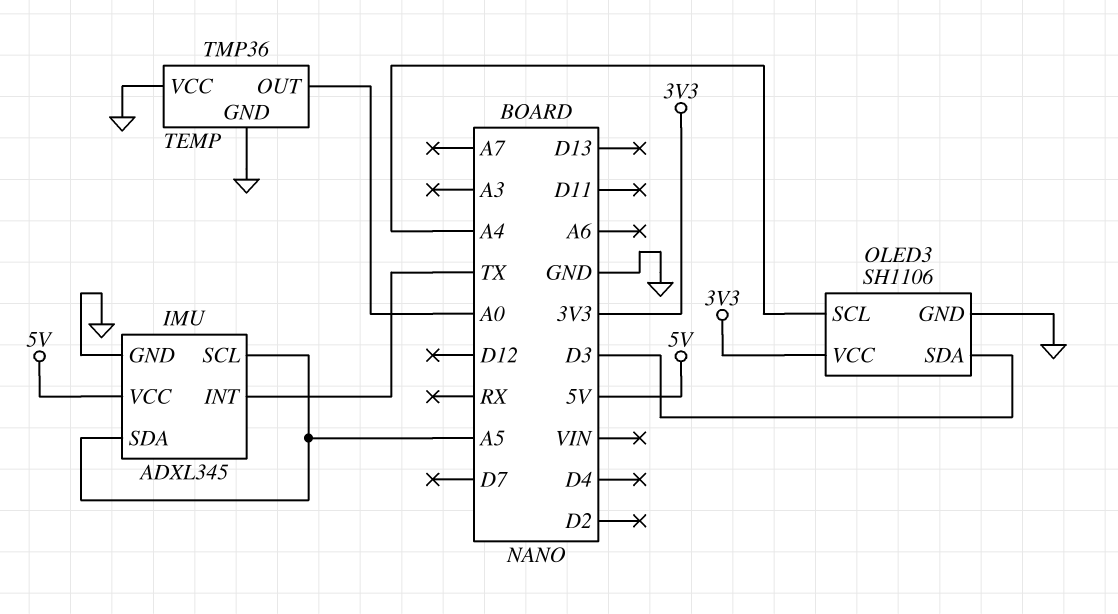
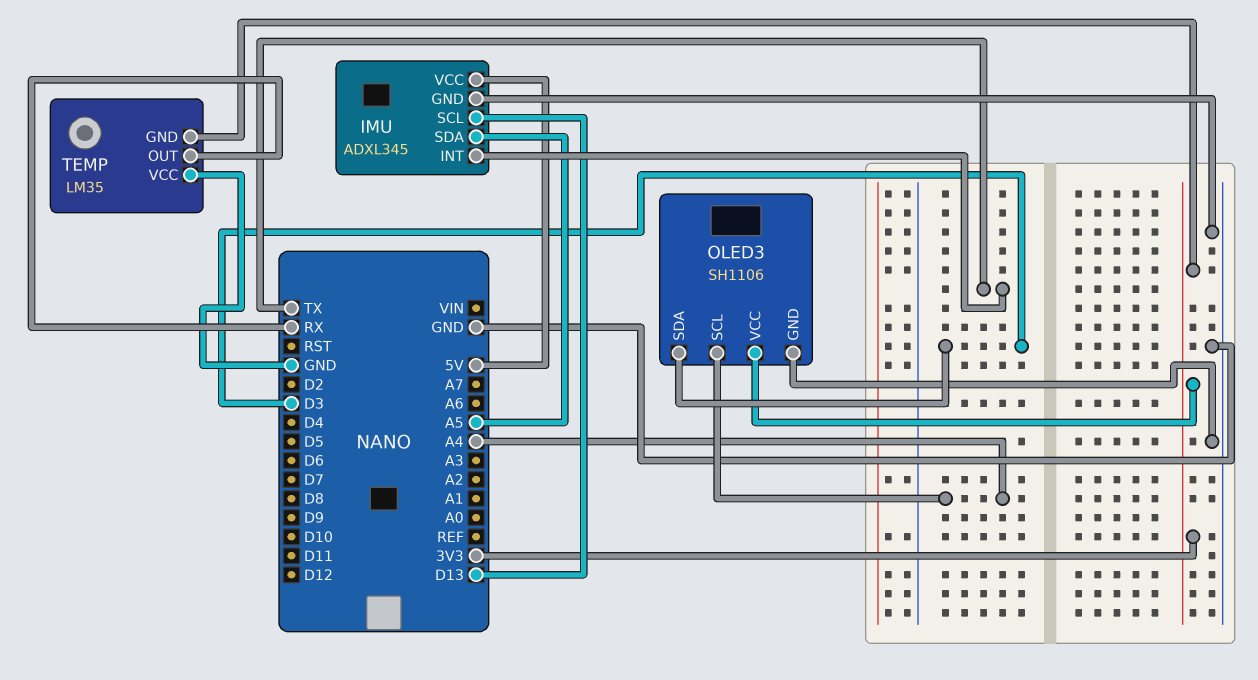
IMU pin SCL: A5 -> D13
TEMP: TMP36 -> LM35
TEMP pin GND: GND -> 3V3
TEMP pin OUT: A0 -> RX

